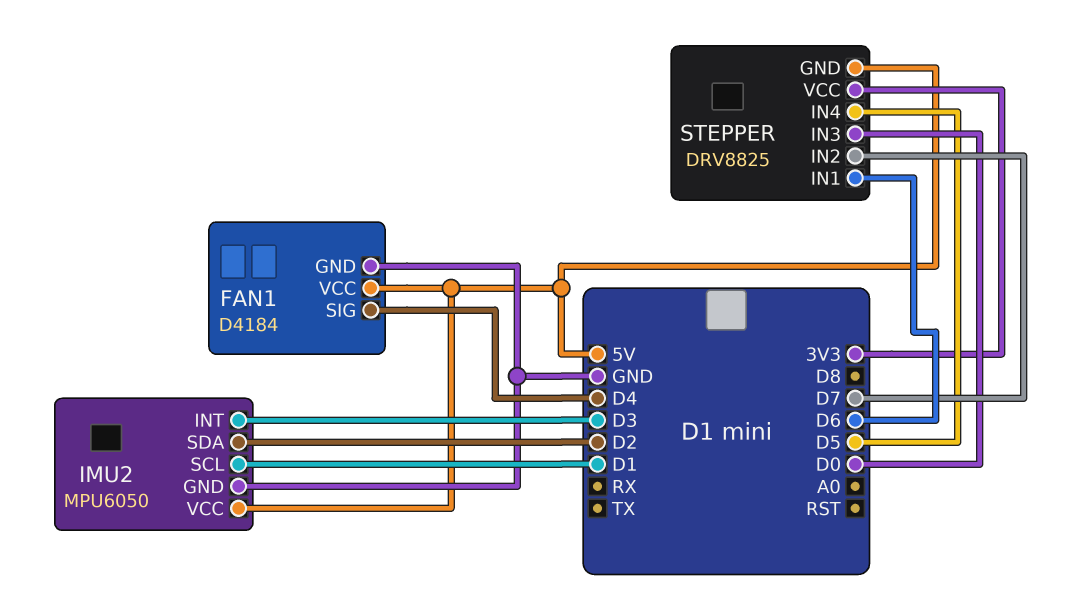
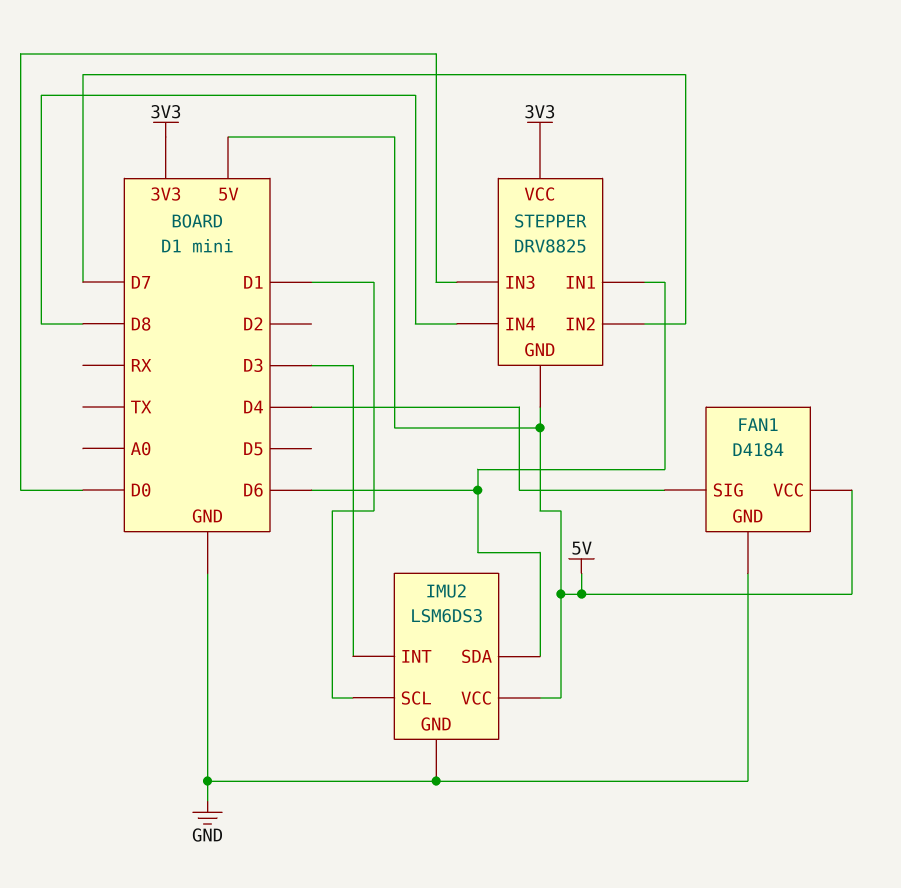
IMU2: MPU6050 -> LSM6DS3
IMU2 pin SDA: D2 -> D6
STEPPER pin IN4: D5 -> D8

